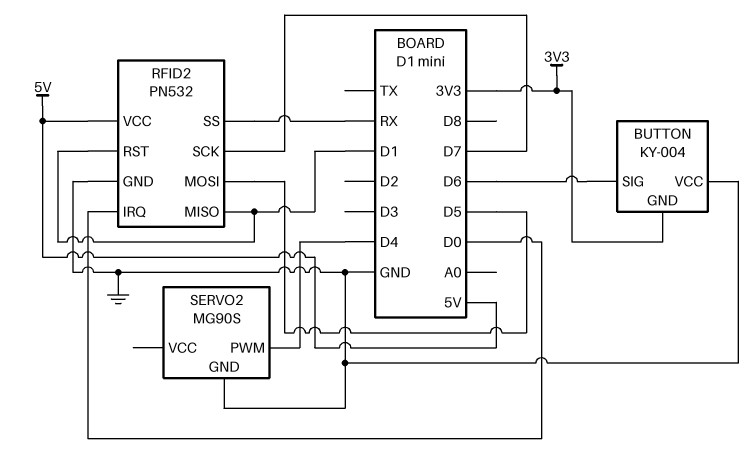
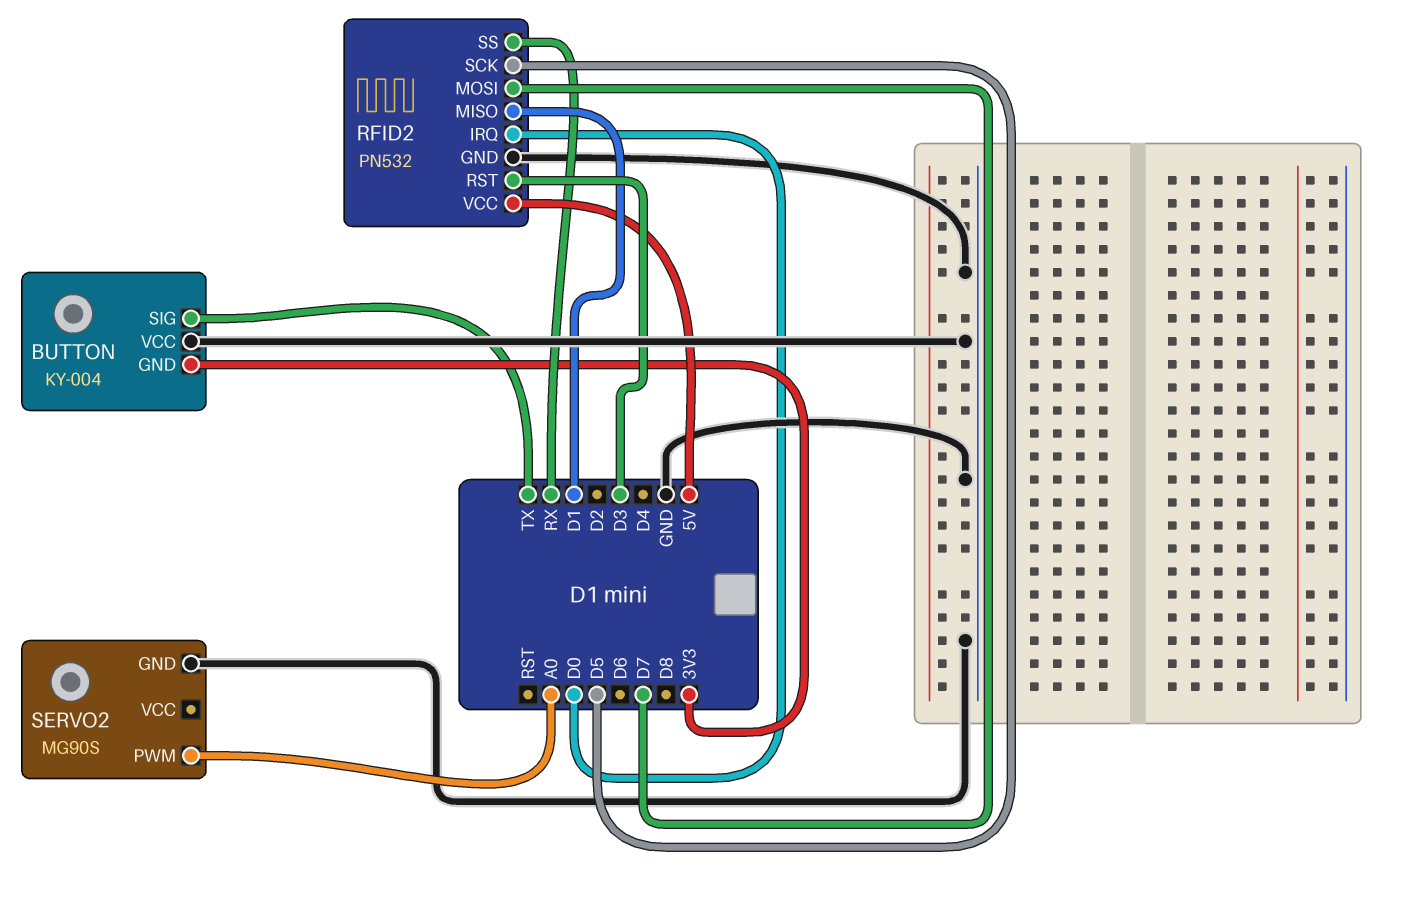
BUTTON pin SIG: D6 -> TX
RFID2 pin MOSI: D5 -> D7
RFID2 pin RST: D1 -> D3
RFID2 pin SCK: D7 -> D5
SERVO2 pin PWM: D4 -> A0

